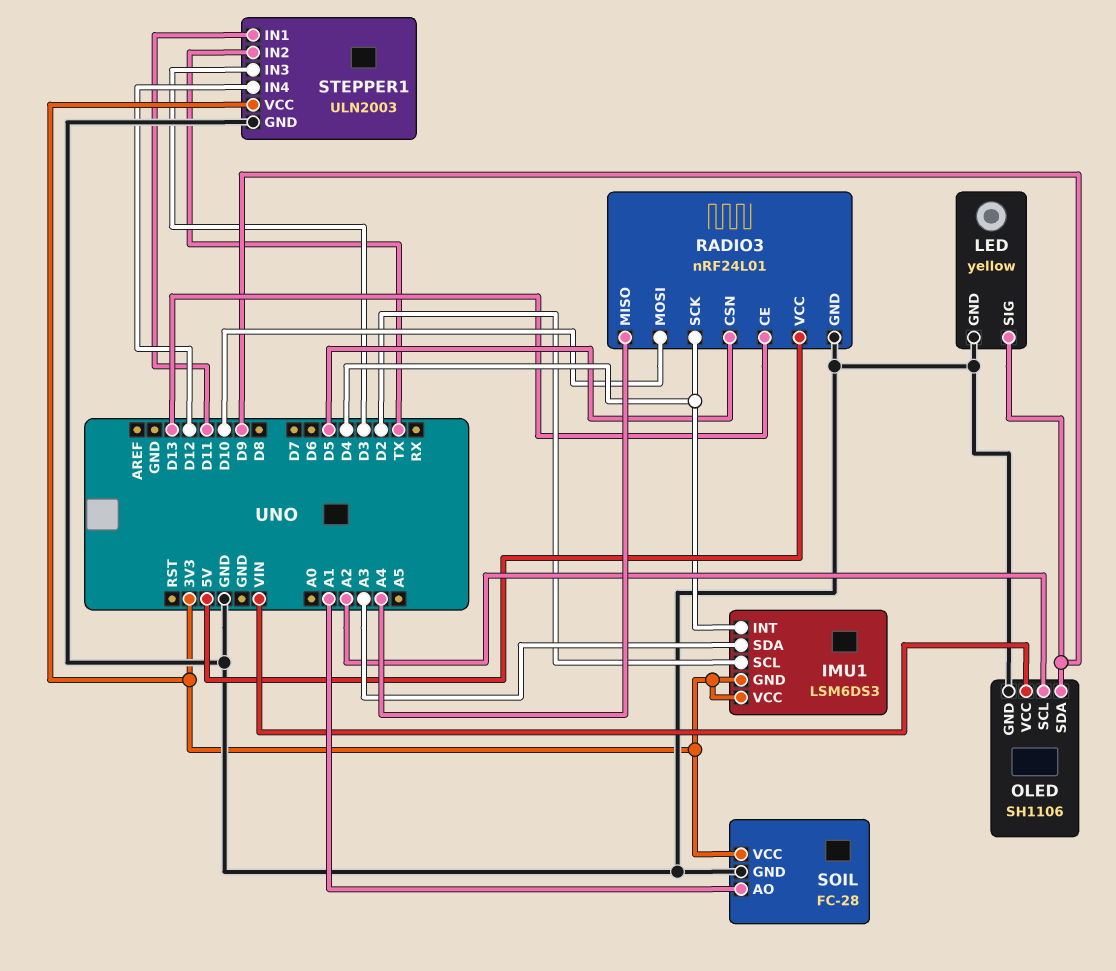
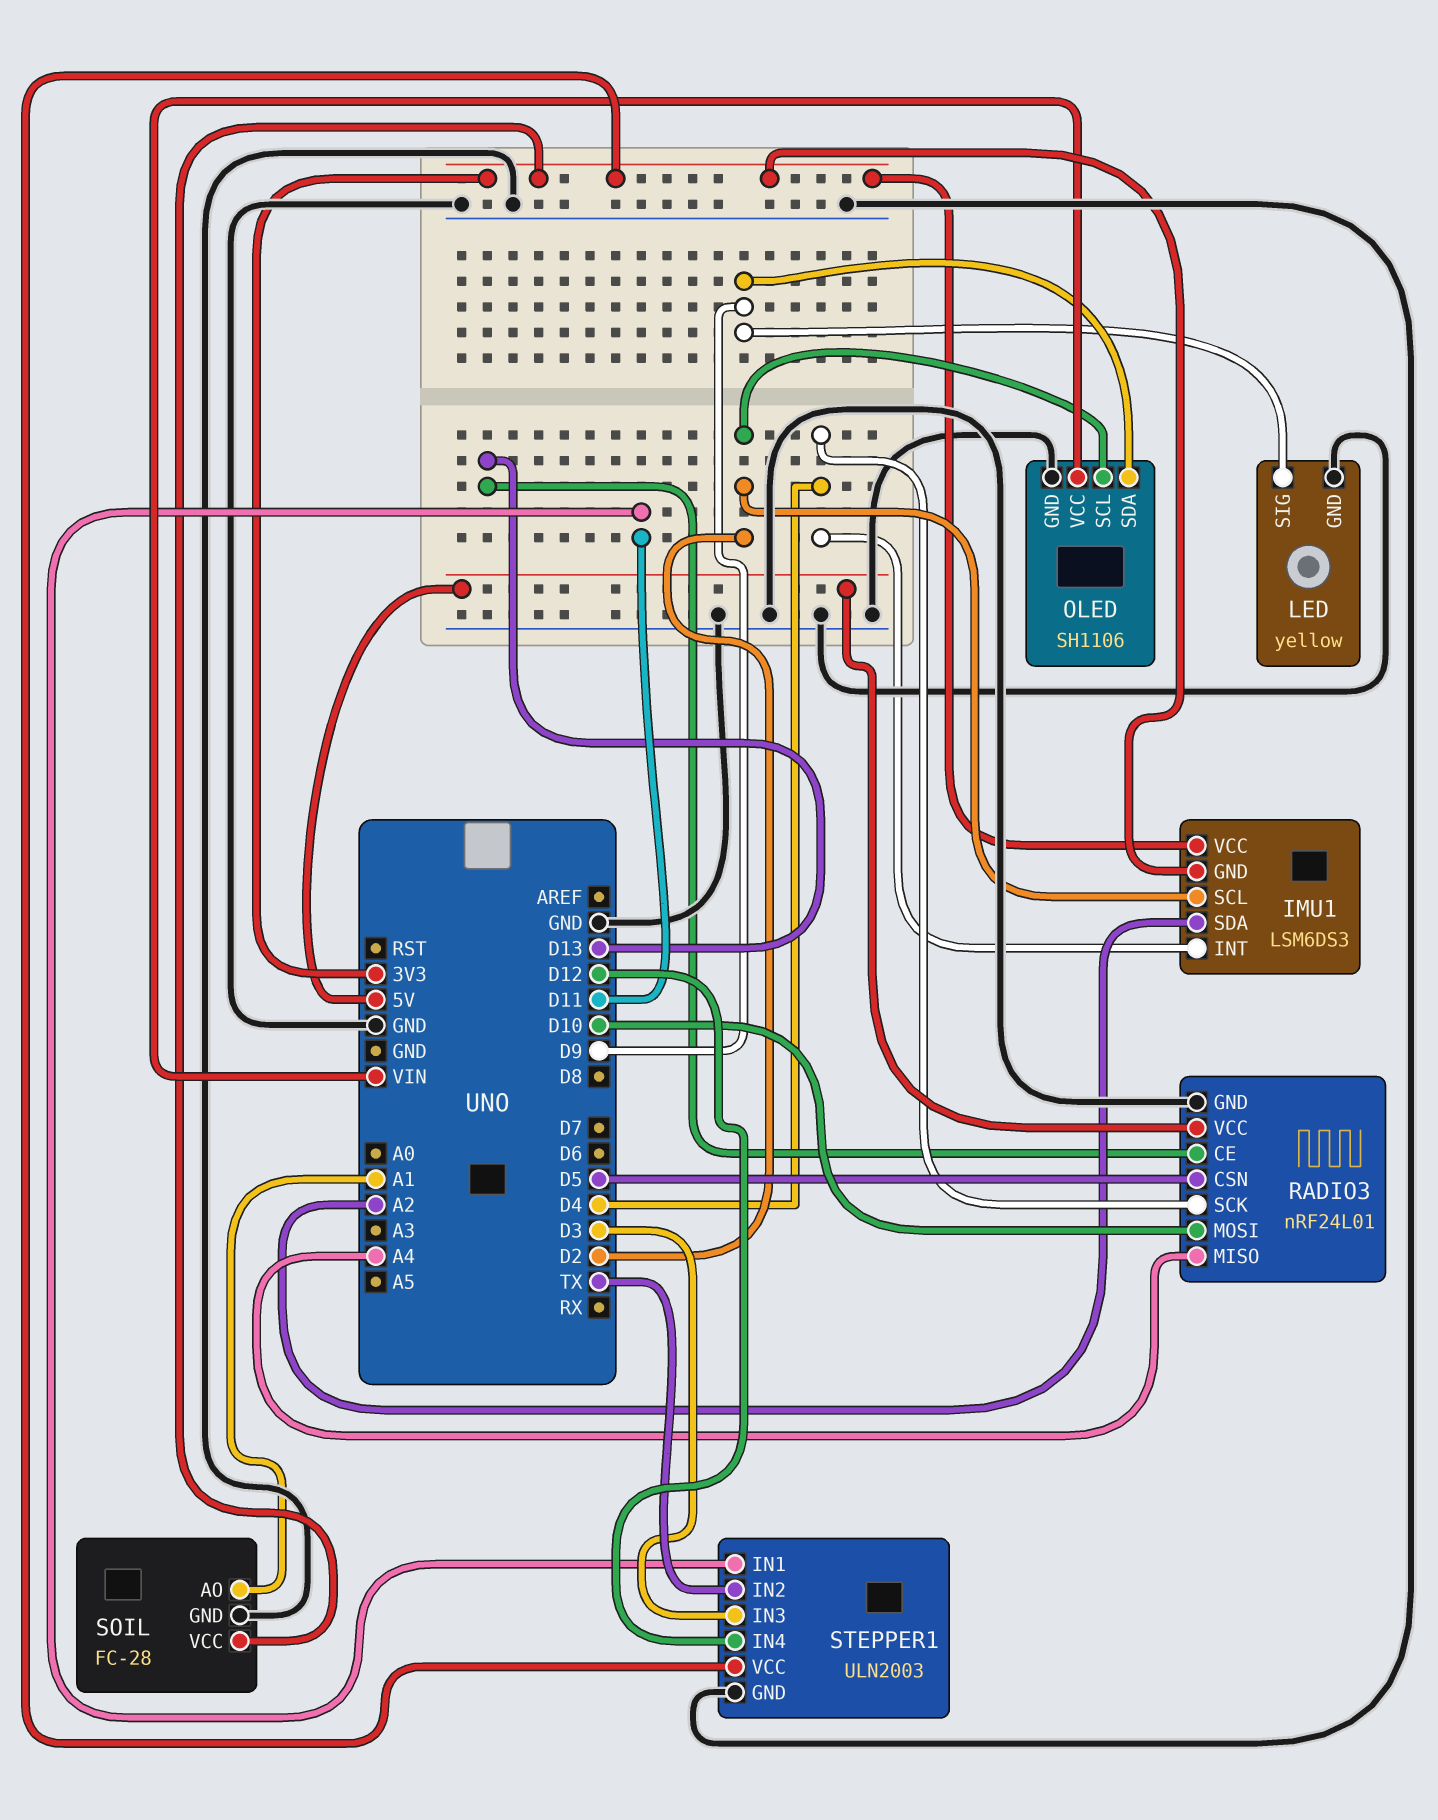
IMU1 pin SDA: A3 -> A2
OLED pin SCL: A2 -> D2

